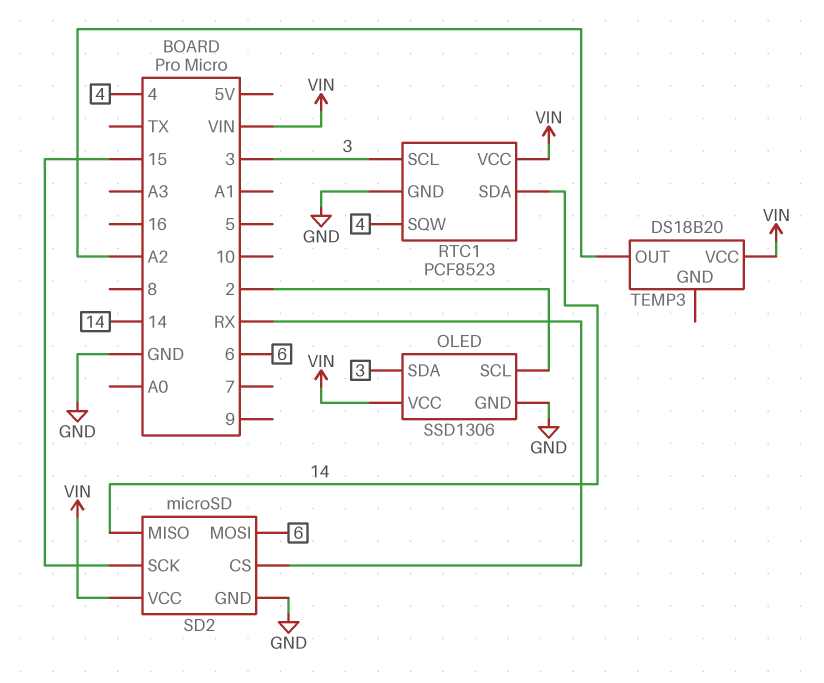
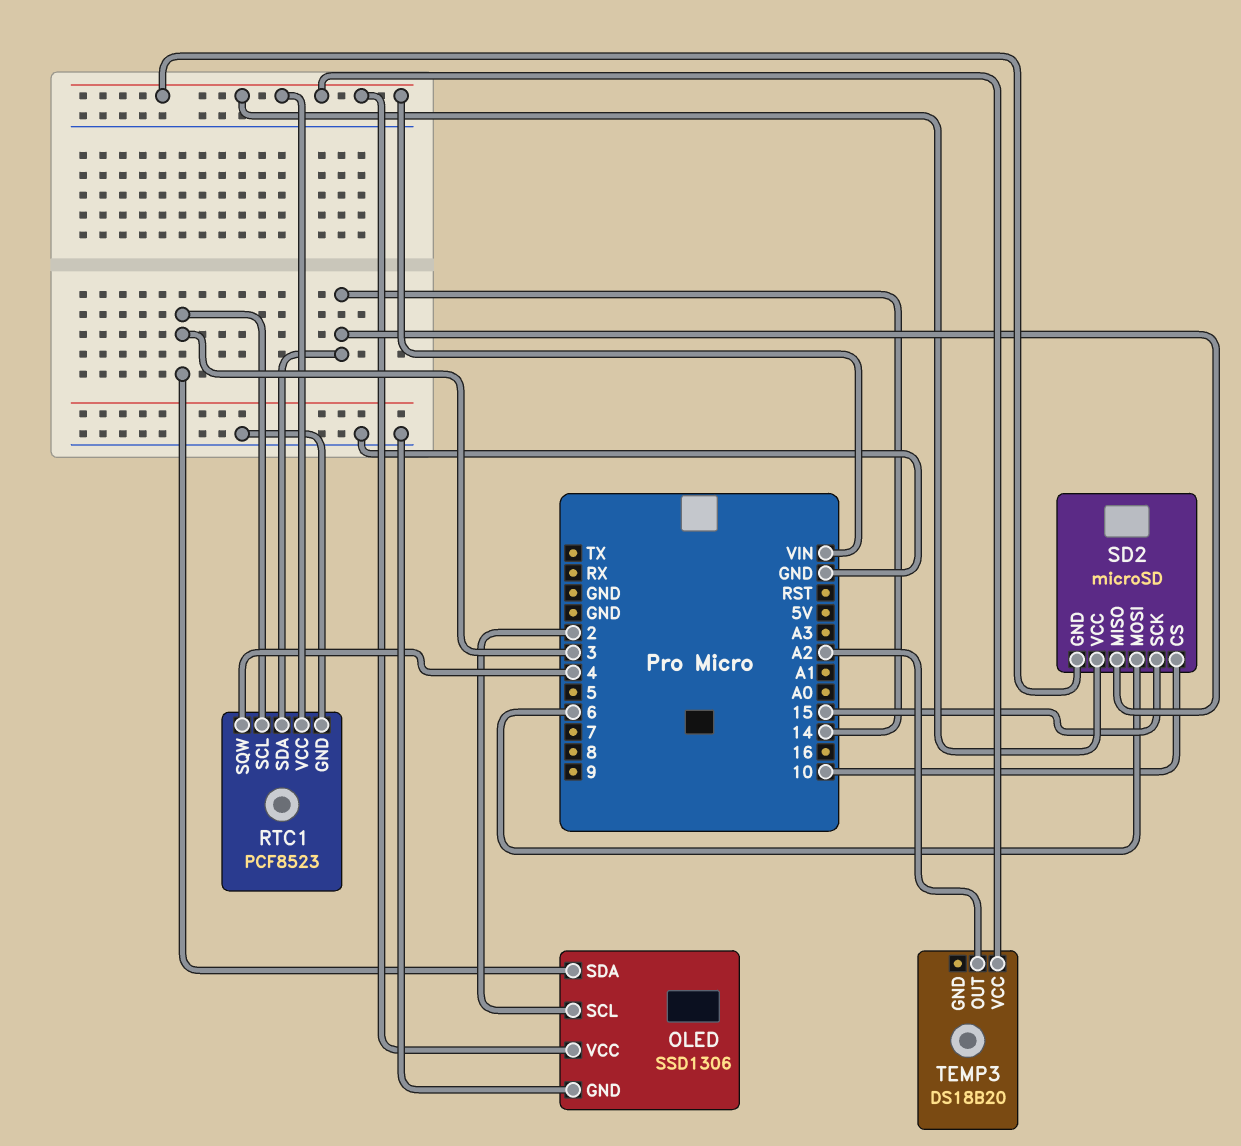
SD2 pin CS: RX -> 10
SD2 pin GND: GND -> VIN

